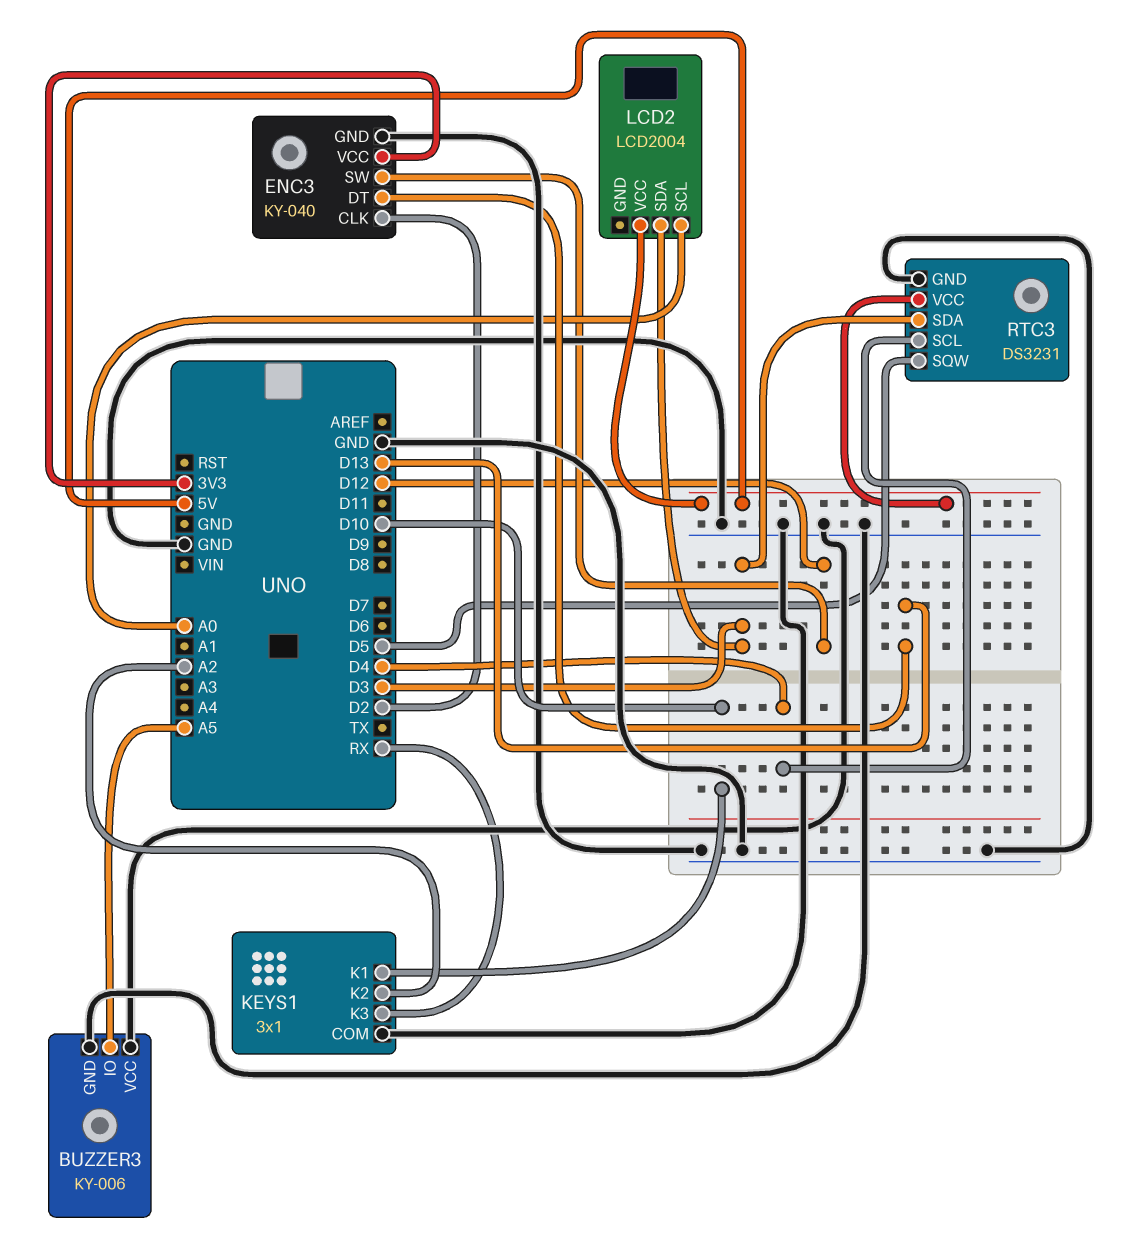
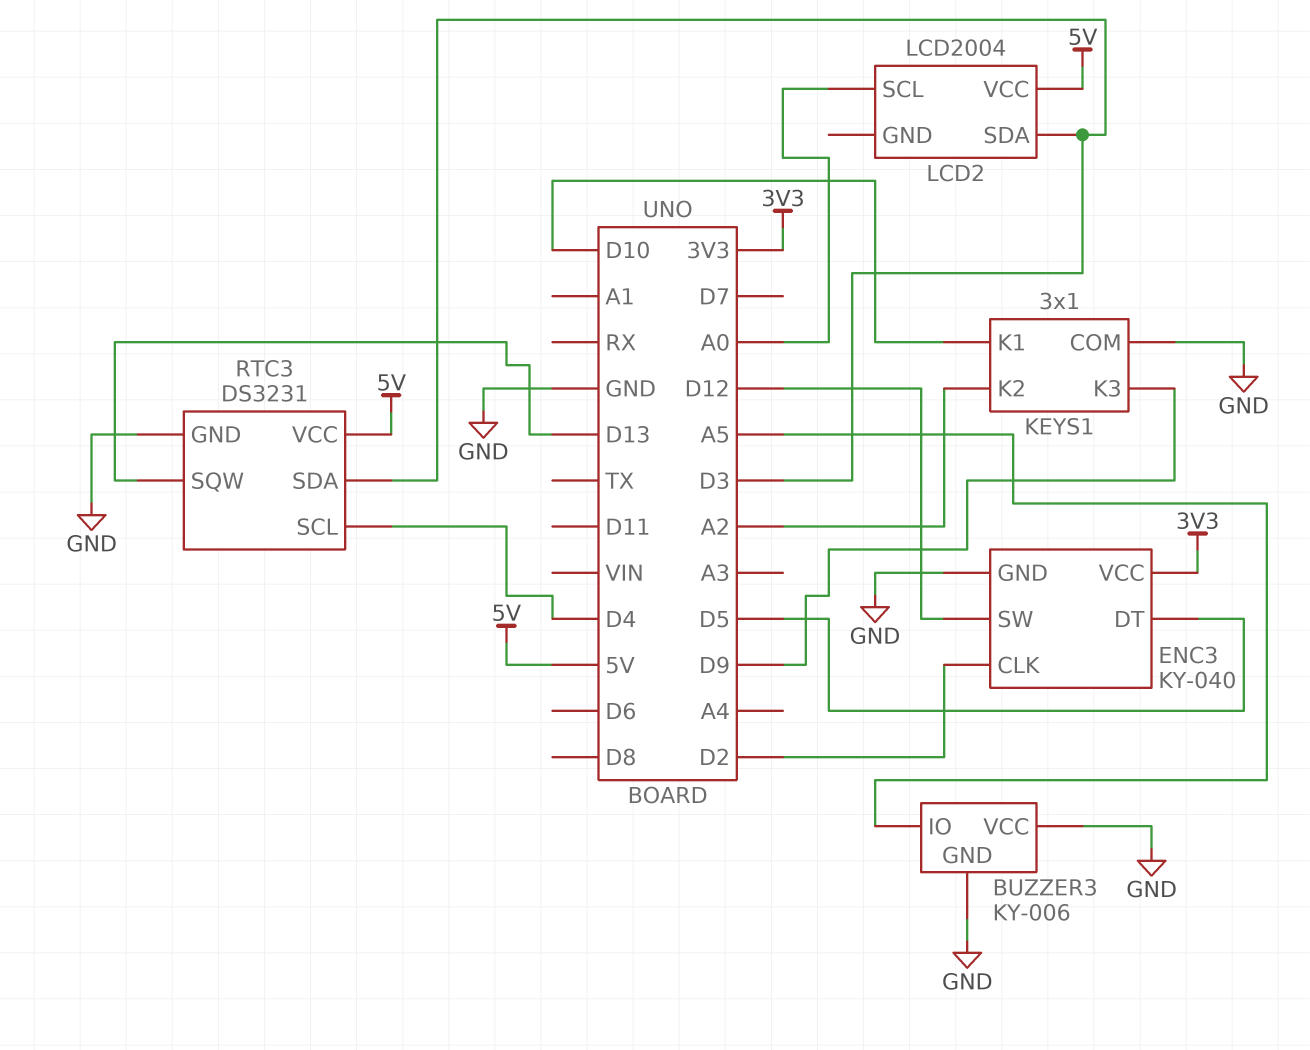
ENC3 pin DT: D13 -> D5
KEYS1 pin K3: RX -> D9
RTC3 pin SQW: D5 -> D13

